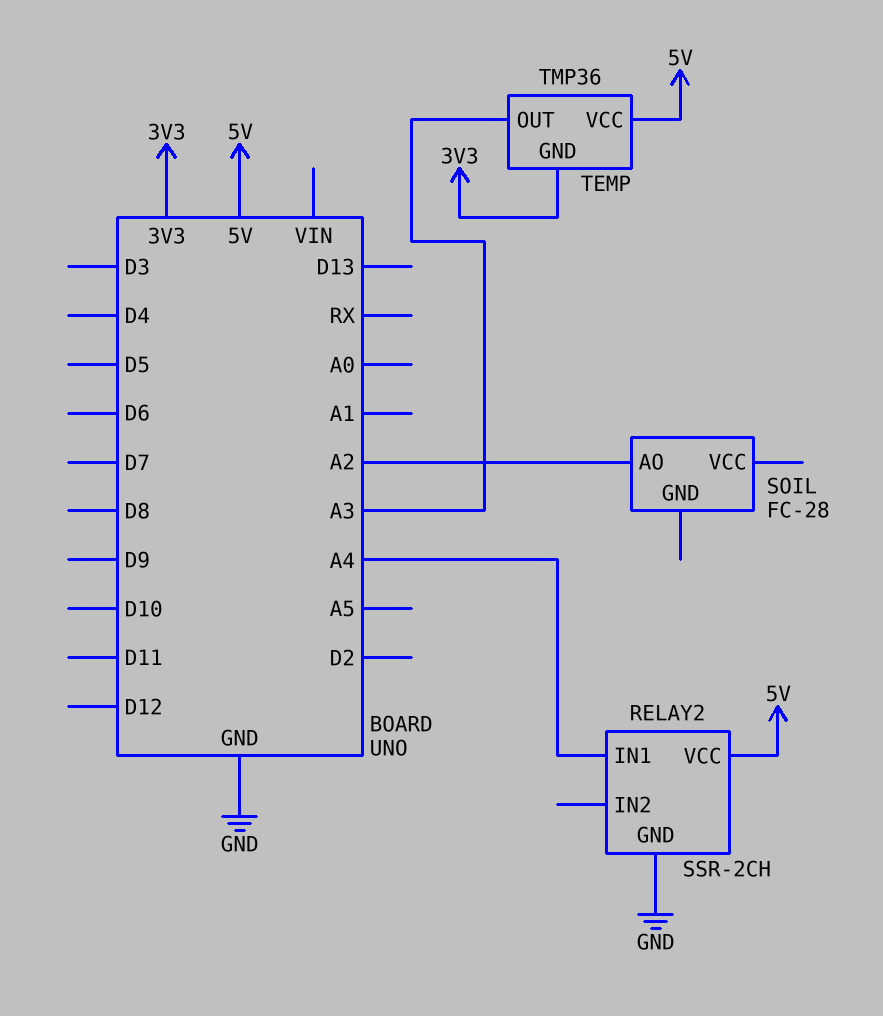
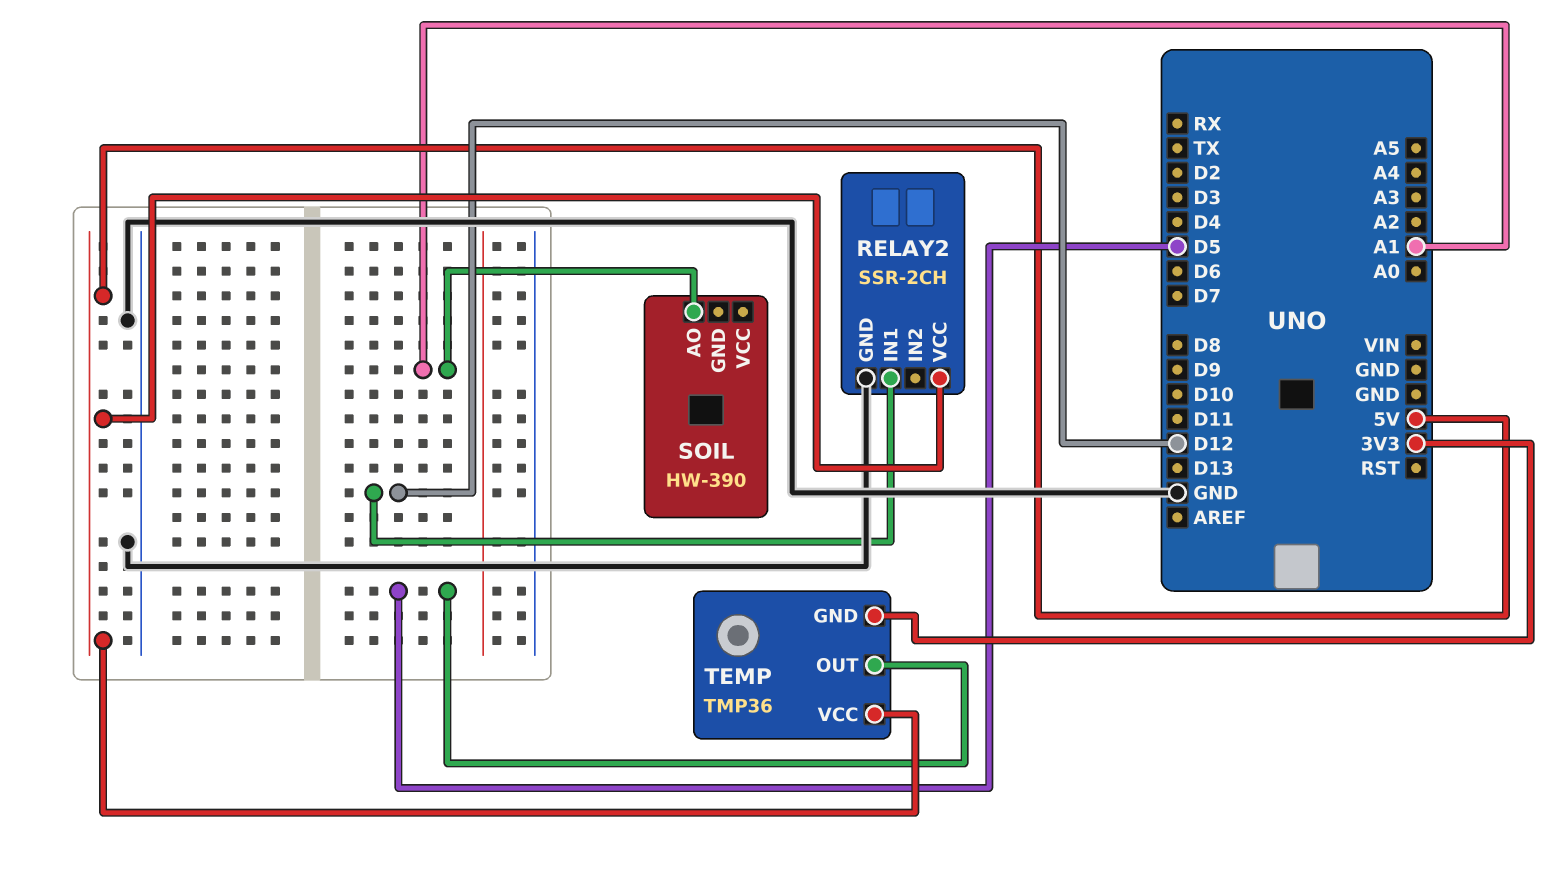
RELAY2 pin IN1: A4 -> D12
SOIL: FC-28 -> HW-390
SOIL pin AO: A2 -> A1
TEMP pin OUT: A3 -> D5

